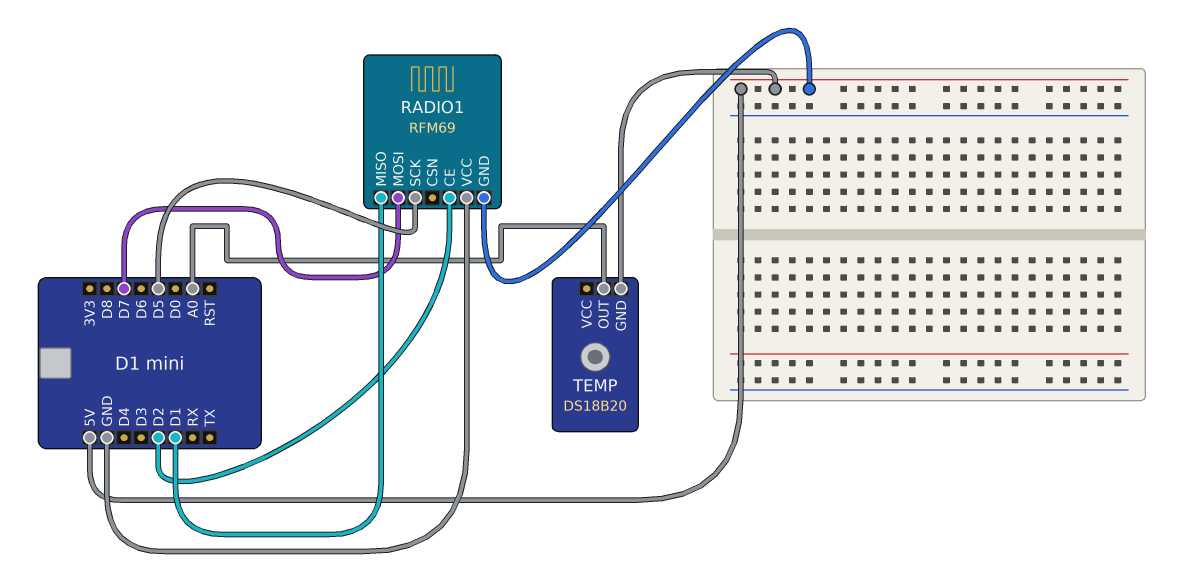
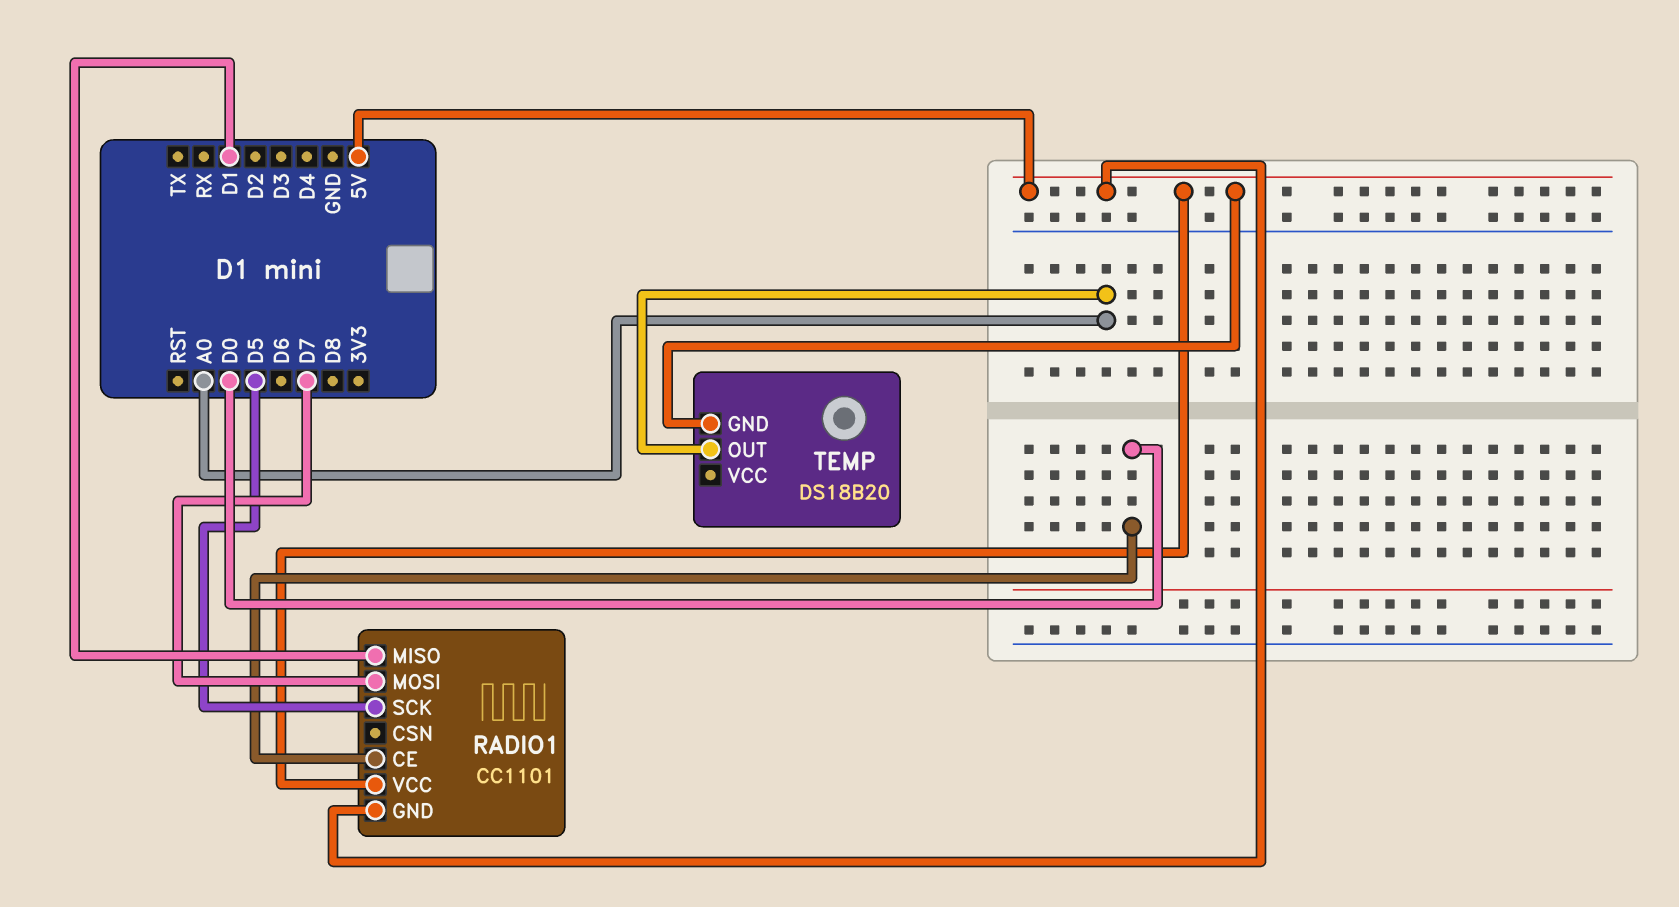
RADIO1: RFM69 -> CC1101
RADIO1 pin CE: D2 -> D0
RADIO1 pin VCC: GND -> 5V

